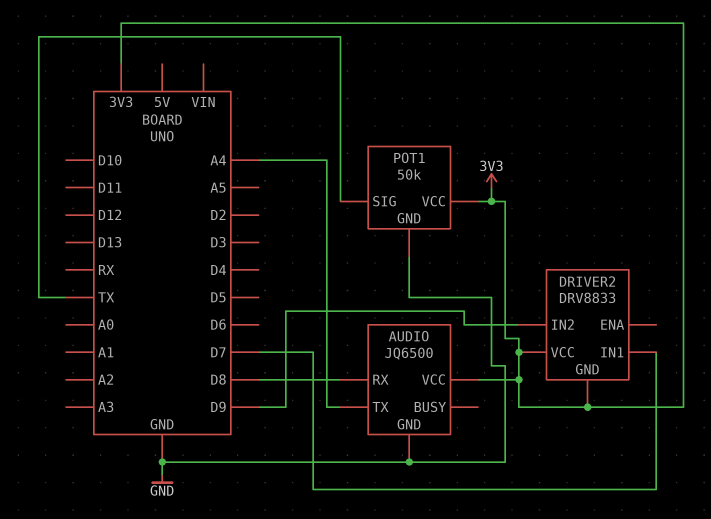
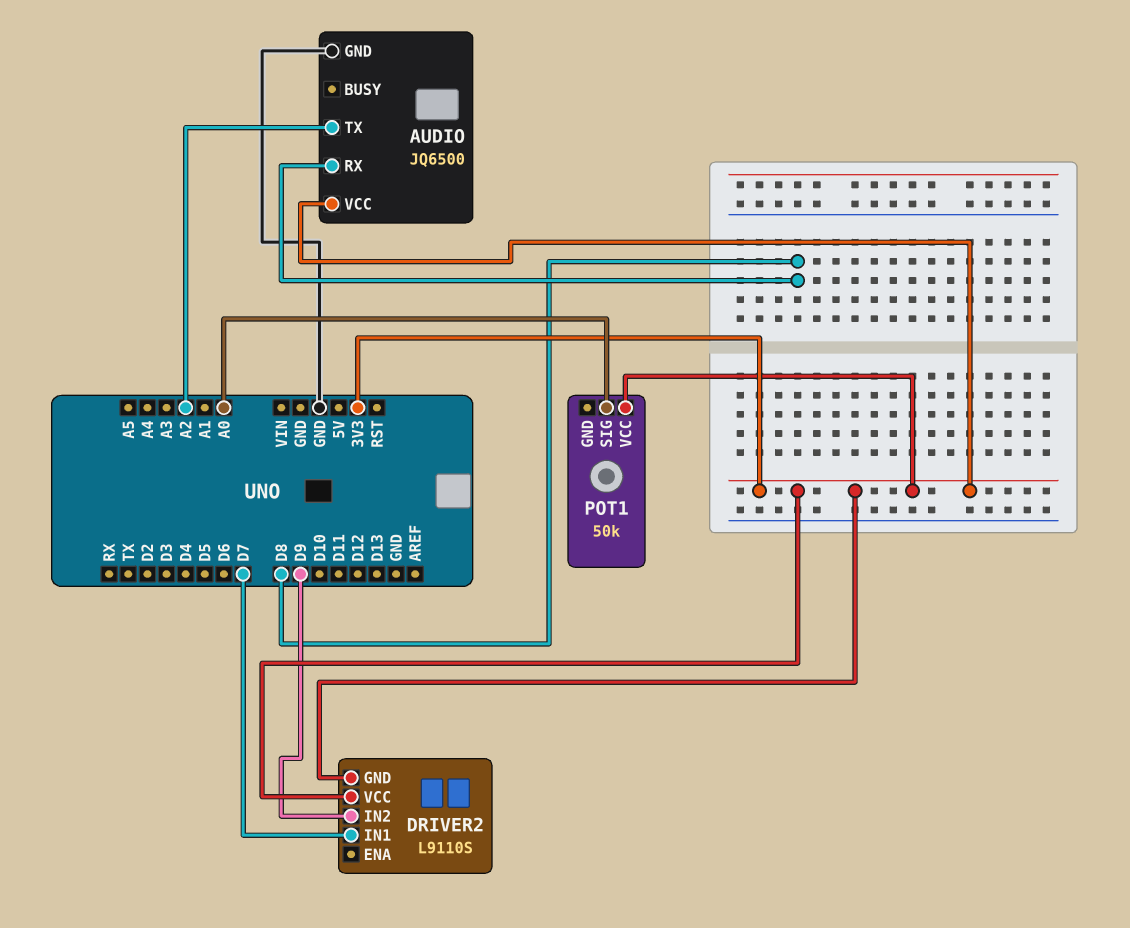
AUDIO pin TX: A4 -> A2
DRIVER2: DRV8833 -> L9110S
POT1 pin GND: GND -> none
POT1 pin SIG: TX -> A0

